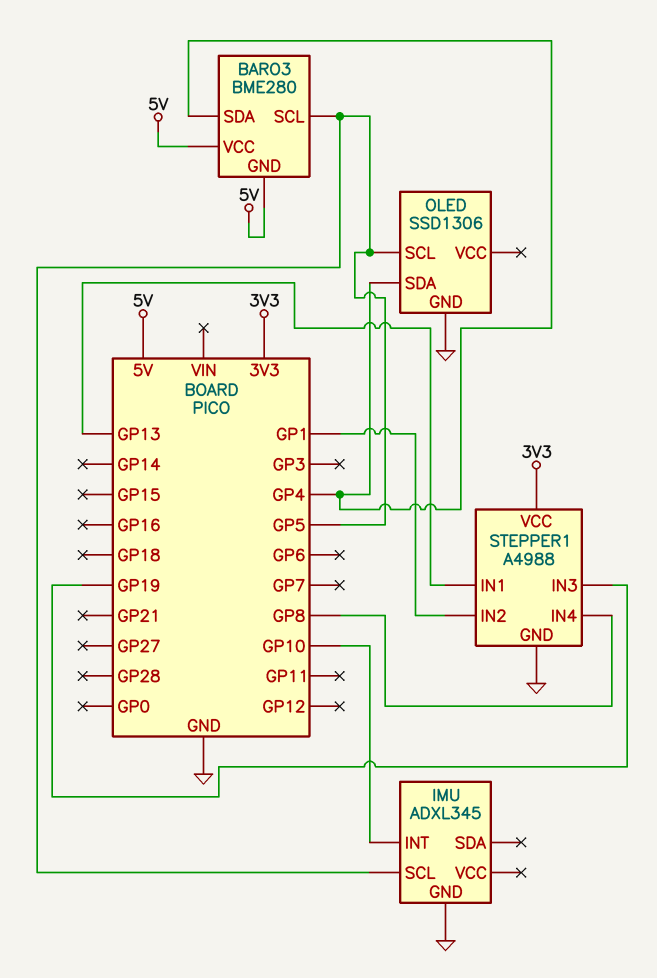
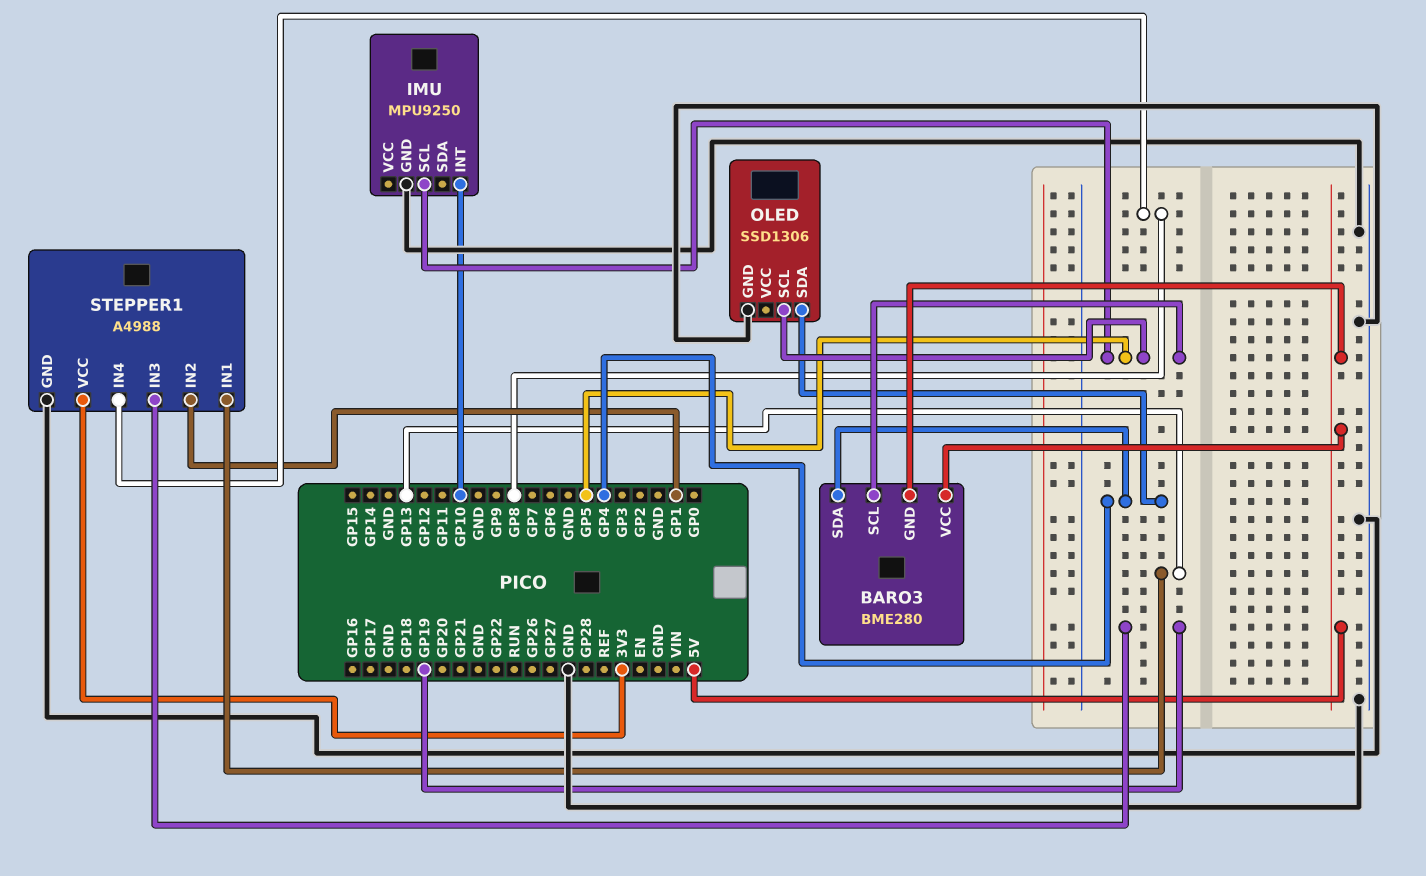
IMU: ADXL345 -> MPU9250

